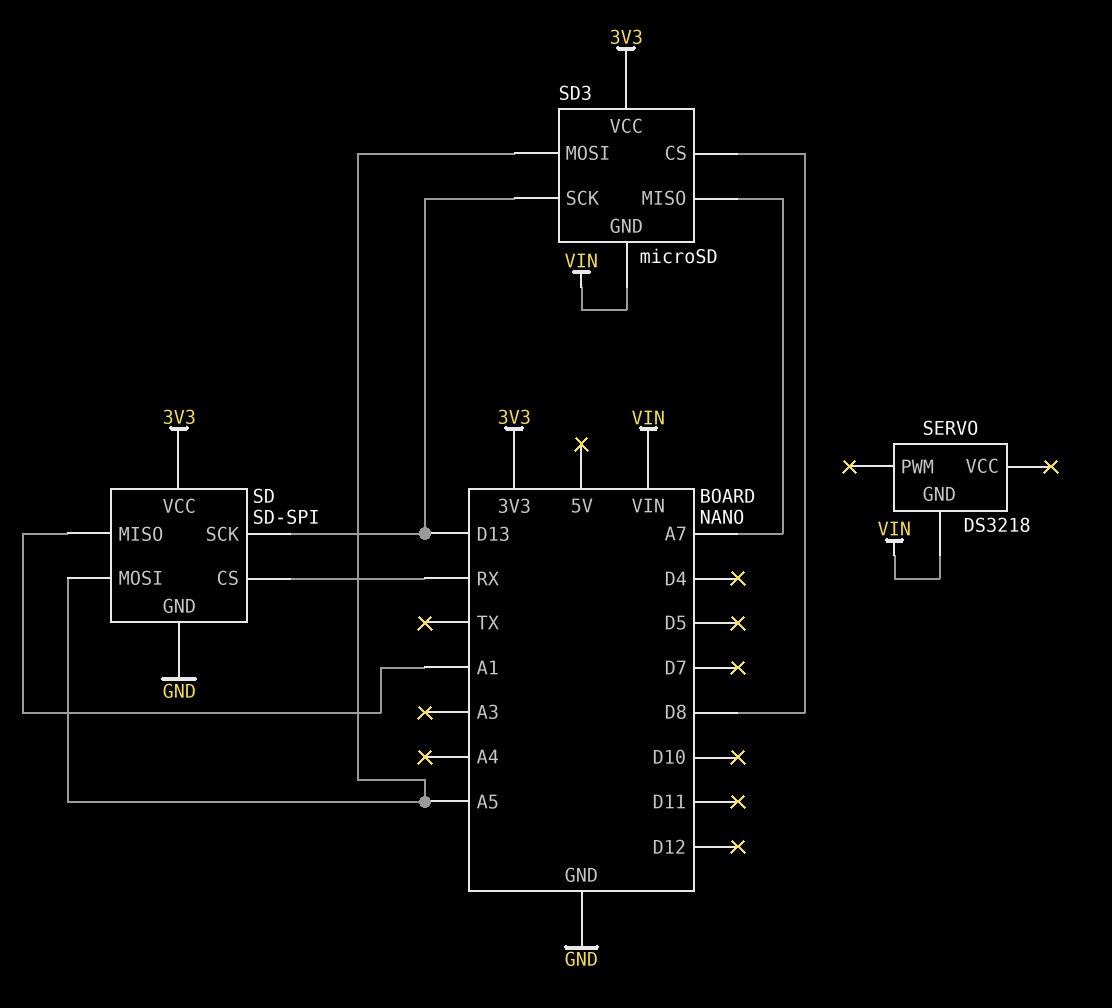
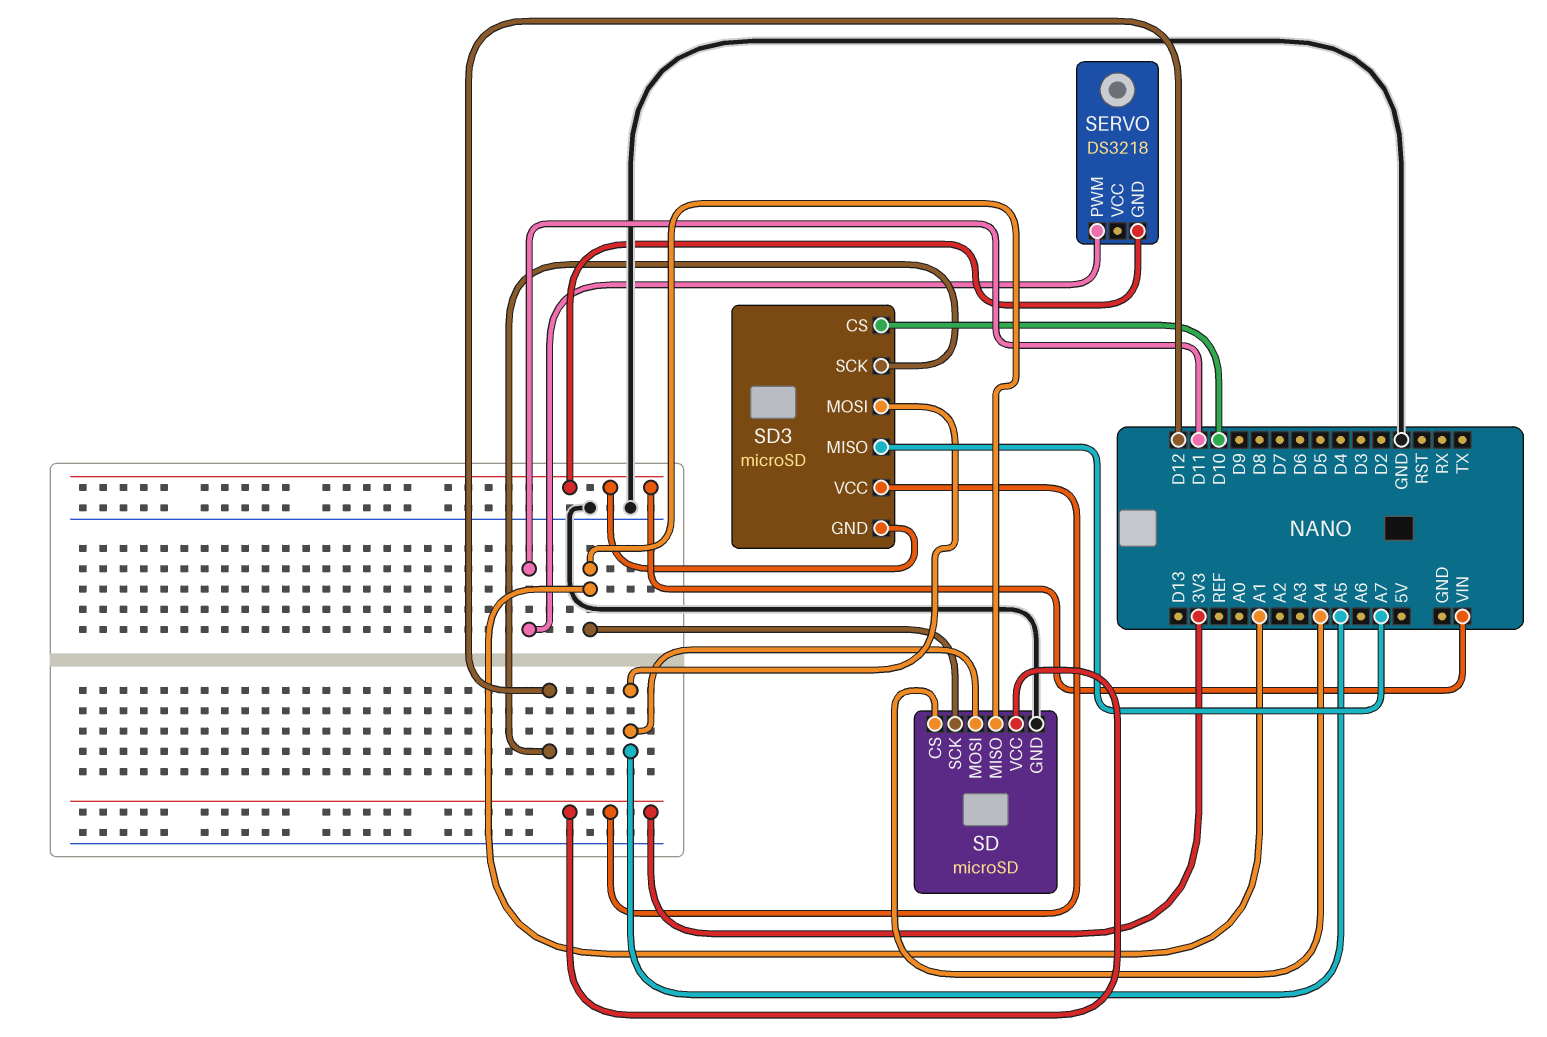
SD: SD-SPI -> microSD
SD pin CS: RX -> A4
SD pin SCK: D13 -> A1
SD3 pin CS: D8 -> D10
SD3 pin SCK: D13 -> D12
SERVO pin PWM: none -> D11

